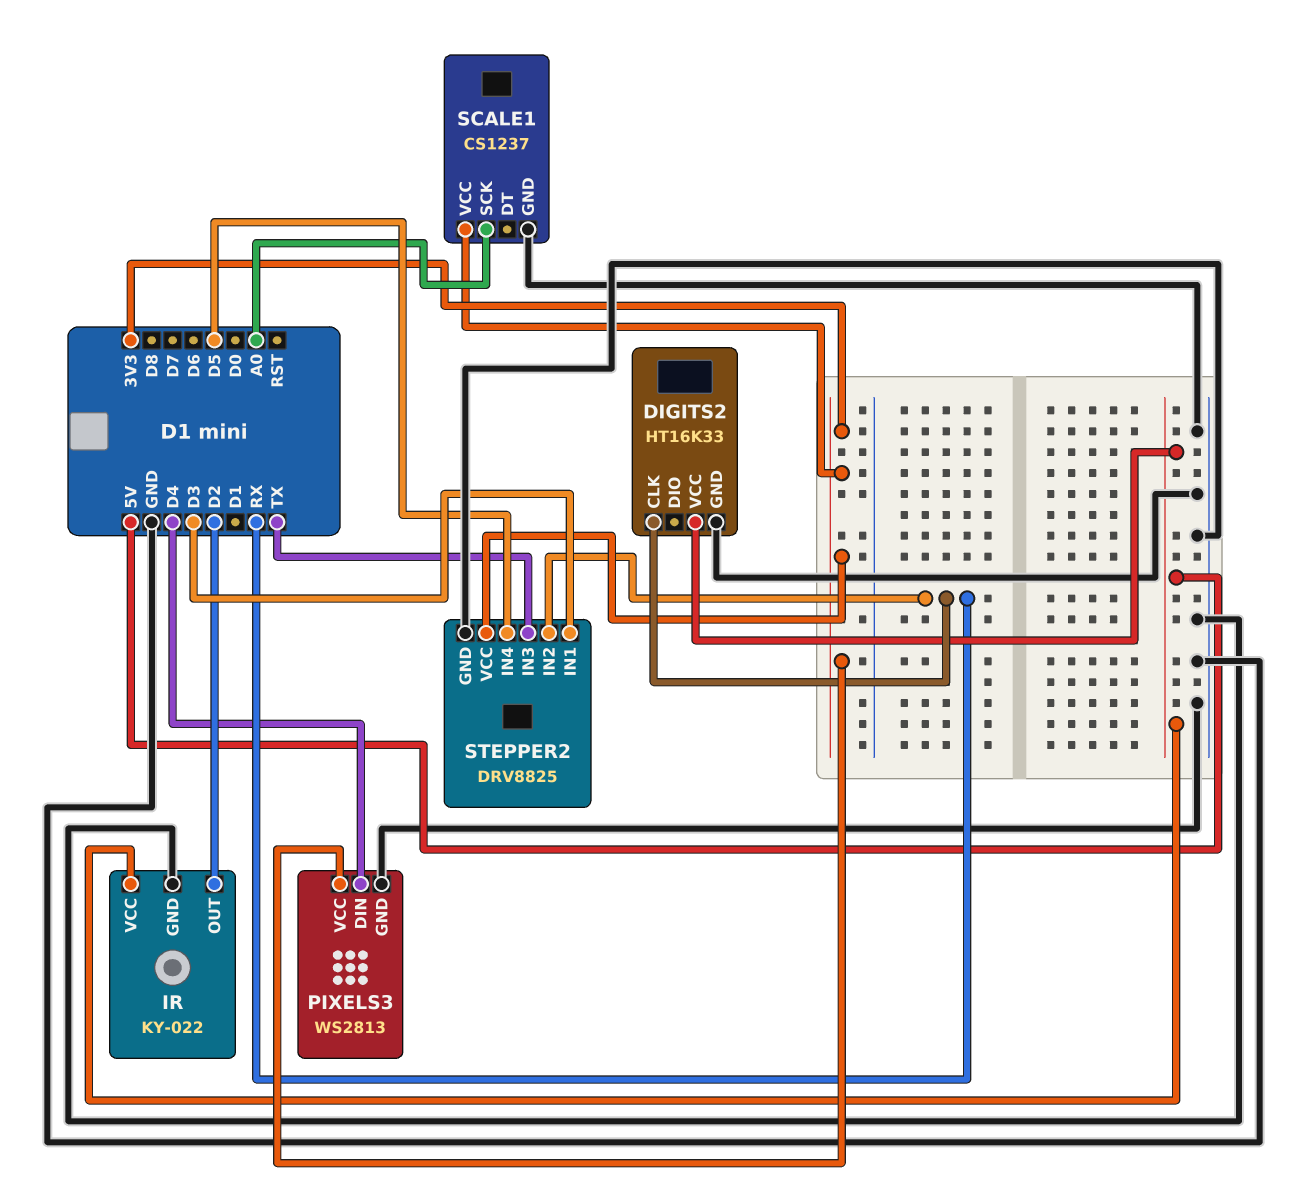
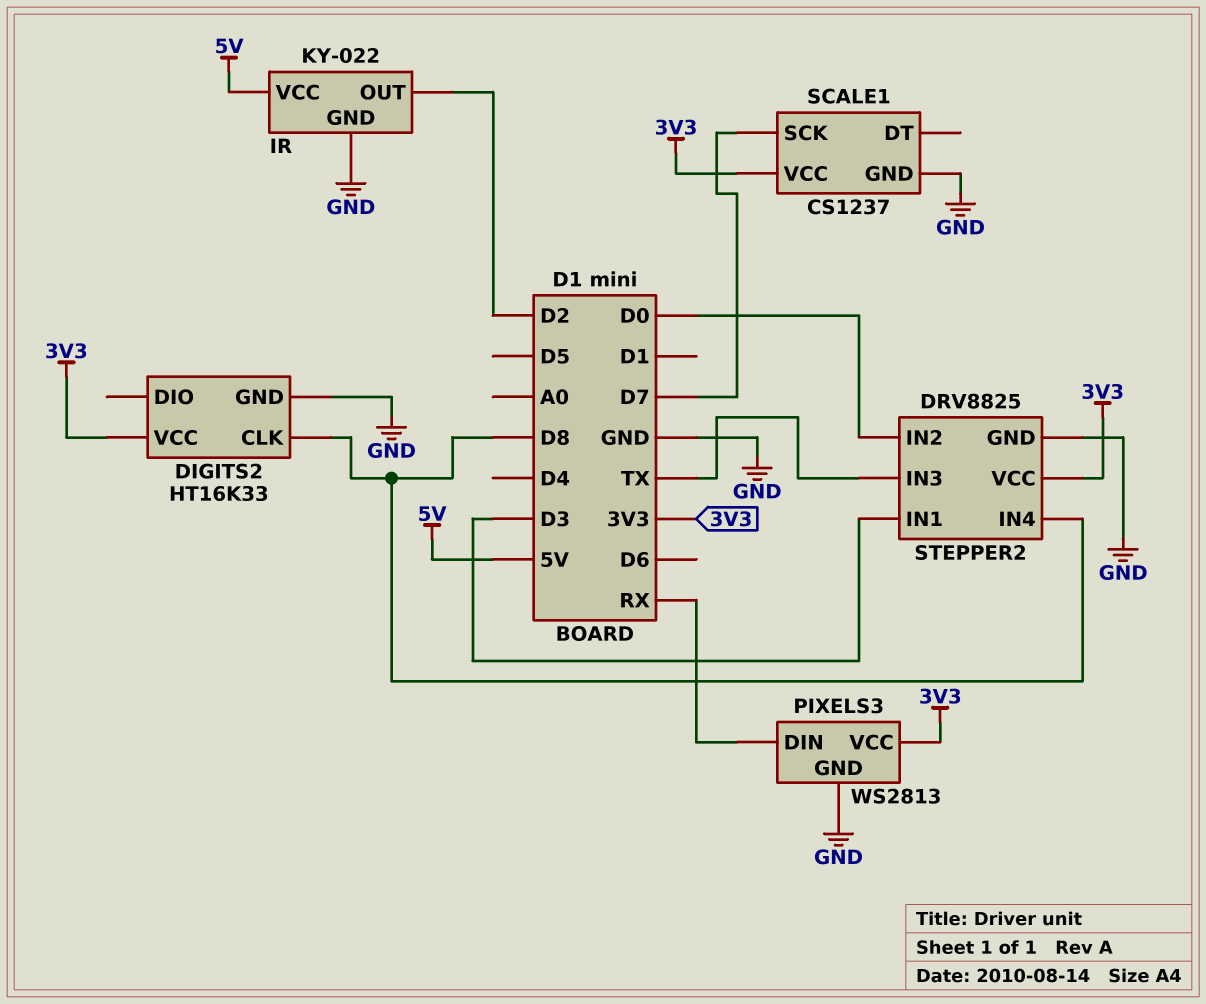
DIGITS2 pin CLK: RX -> D8
DIGITS2 pin VCC: 5V -> 3V3
PIXELS3 pin DIN: D4 -> RX
SCALE1 pin SCK: A0 -> D7
STEPPER2 pin IN2: RX -> D0
STEPPER2 pin IN4: D5 -> D8

